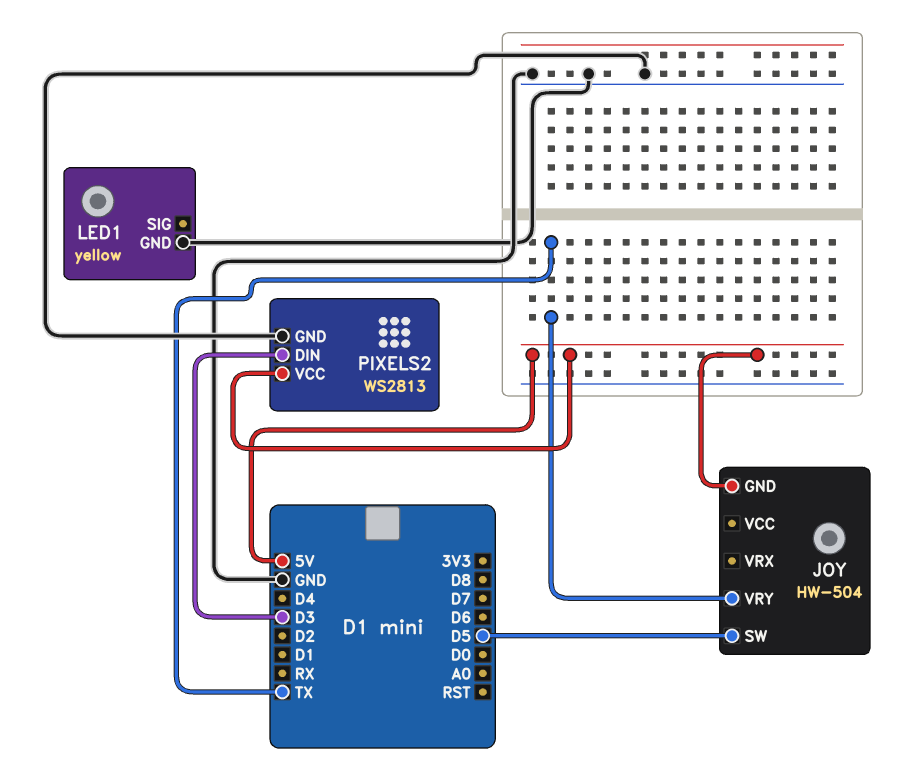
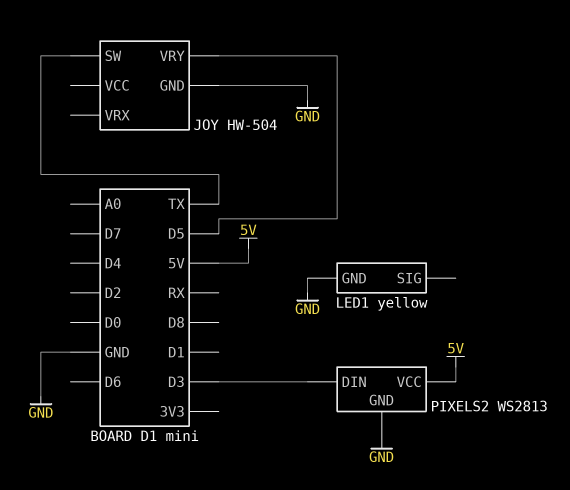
JOY pin GND: 5V -> GND
JOY pin SW: D5 -> TX
JOY pin VRY: TX -> D5

